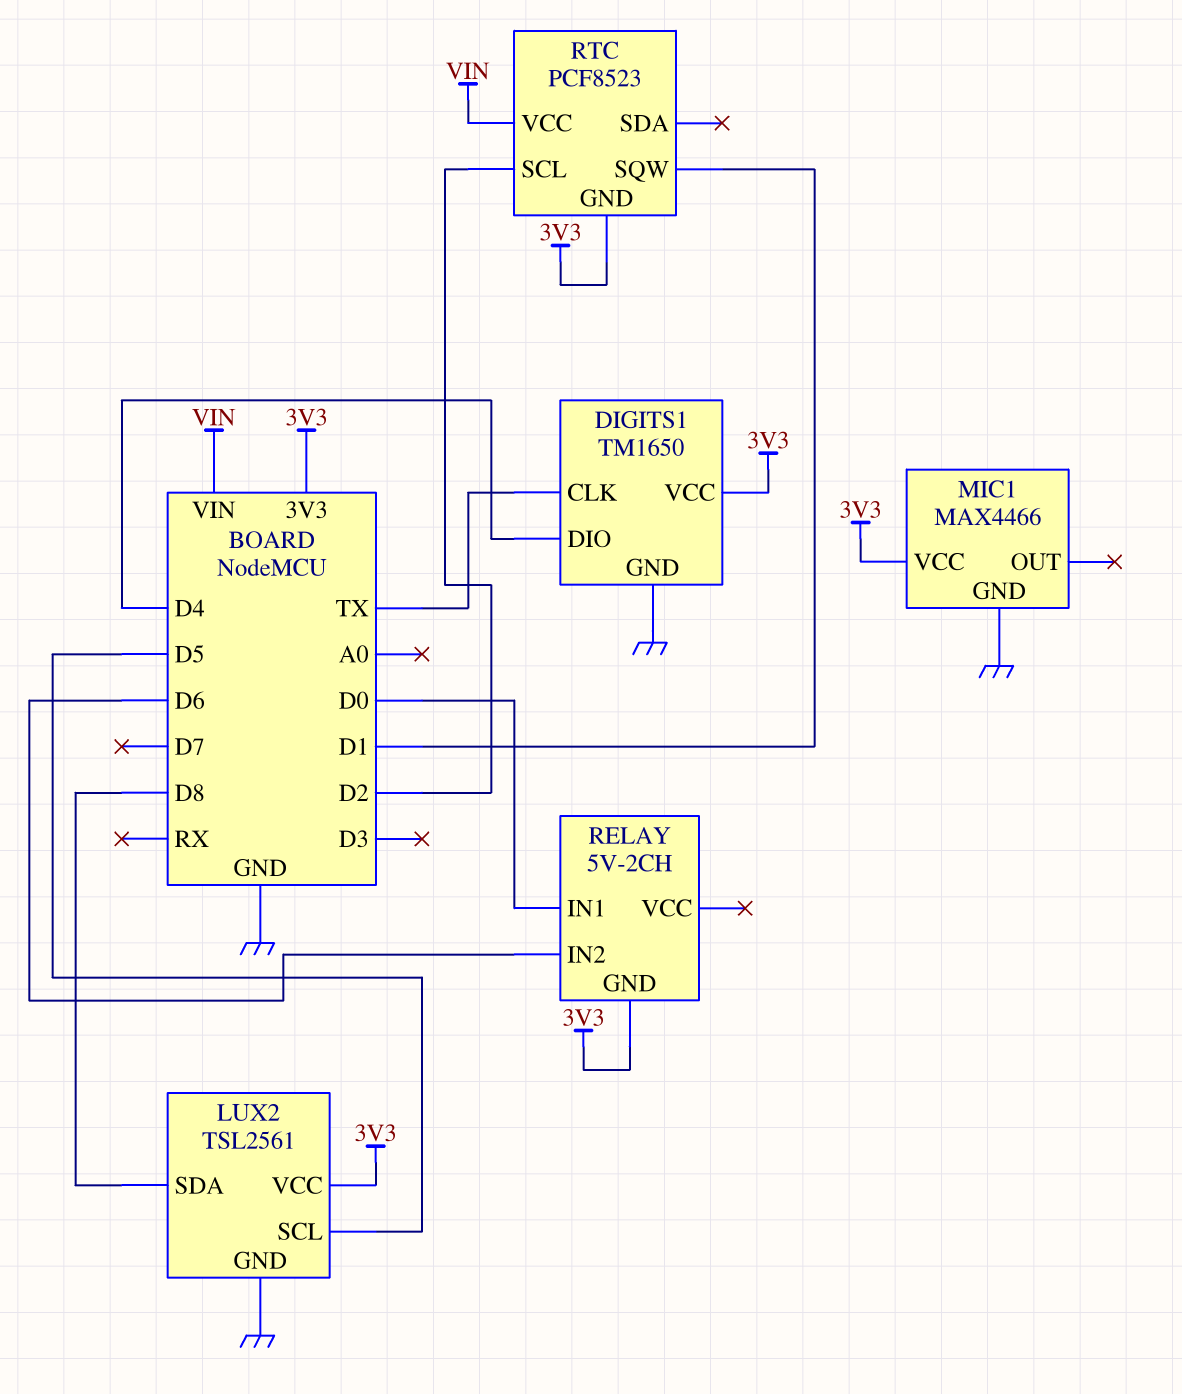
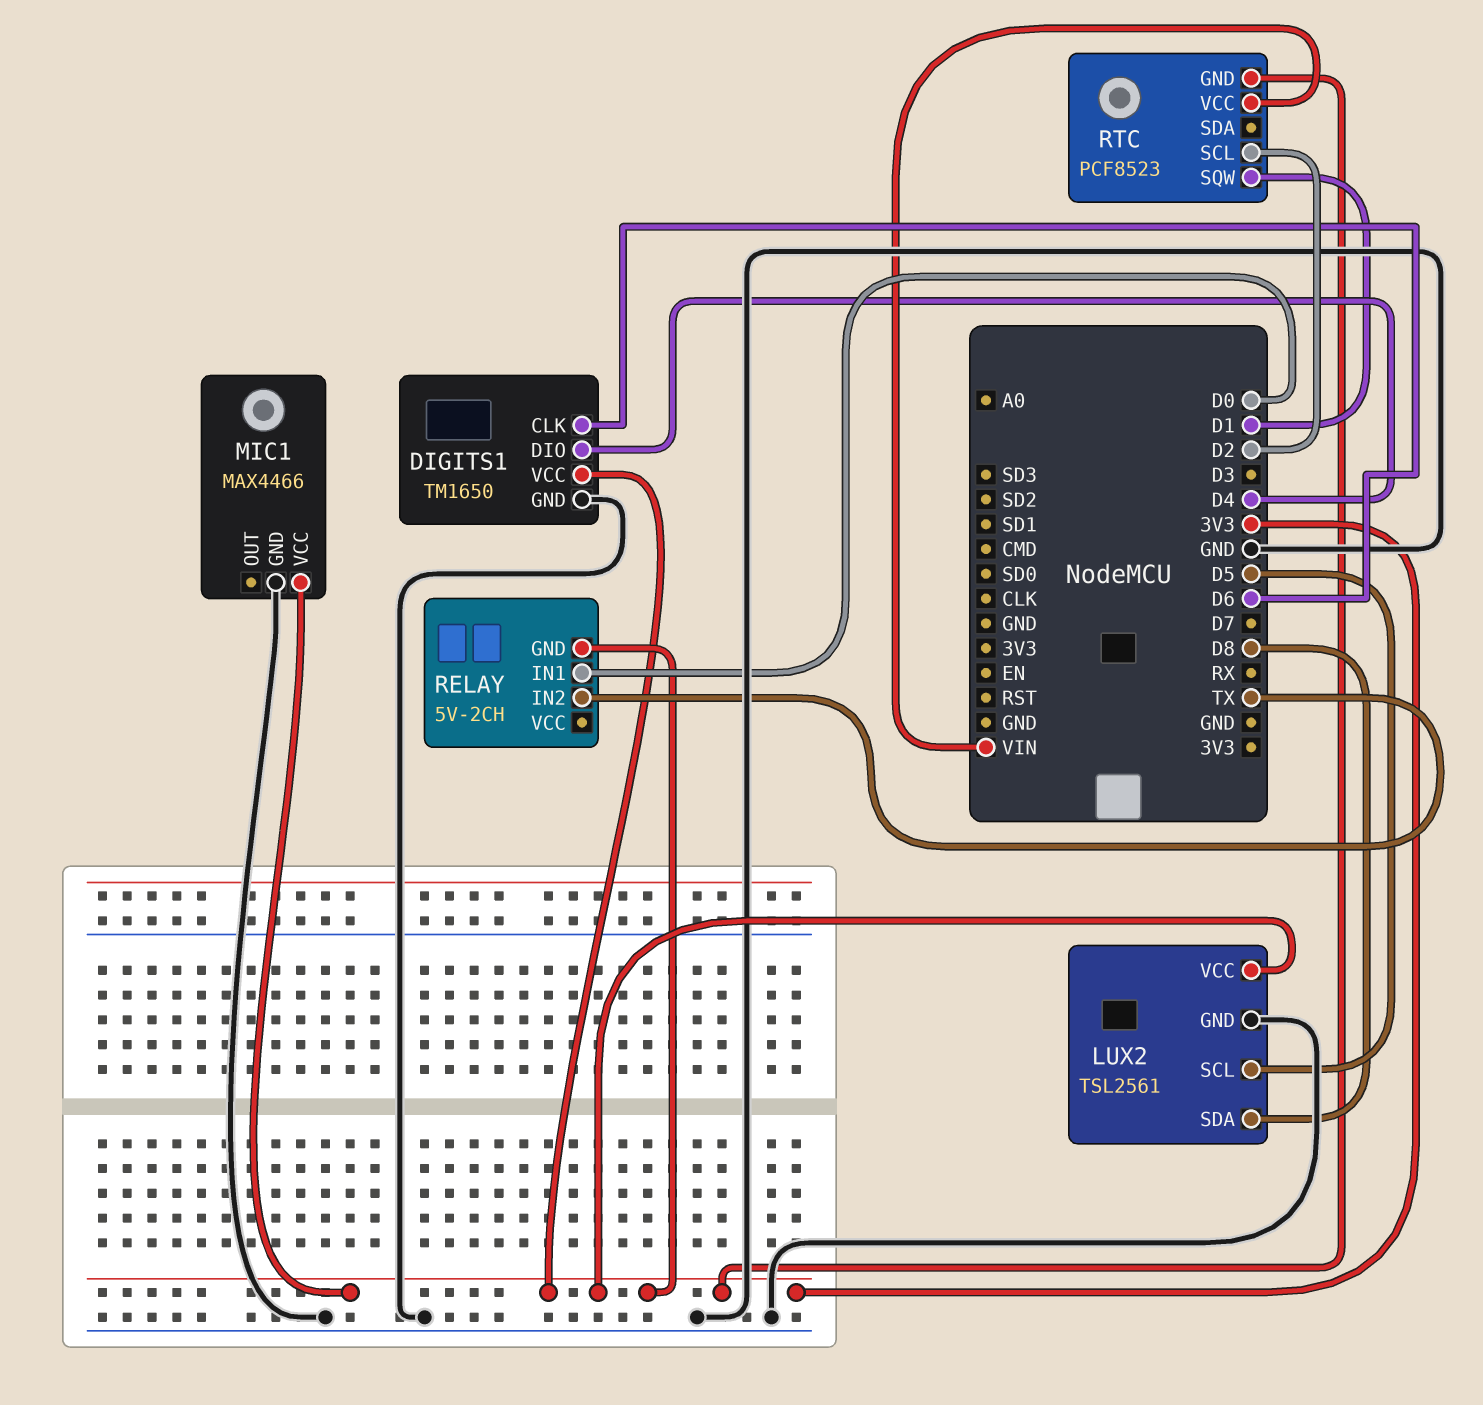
DIGITS1 pin CLK: TX -> D6
RELAY pin IN2: D6 -> TX

